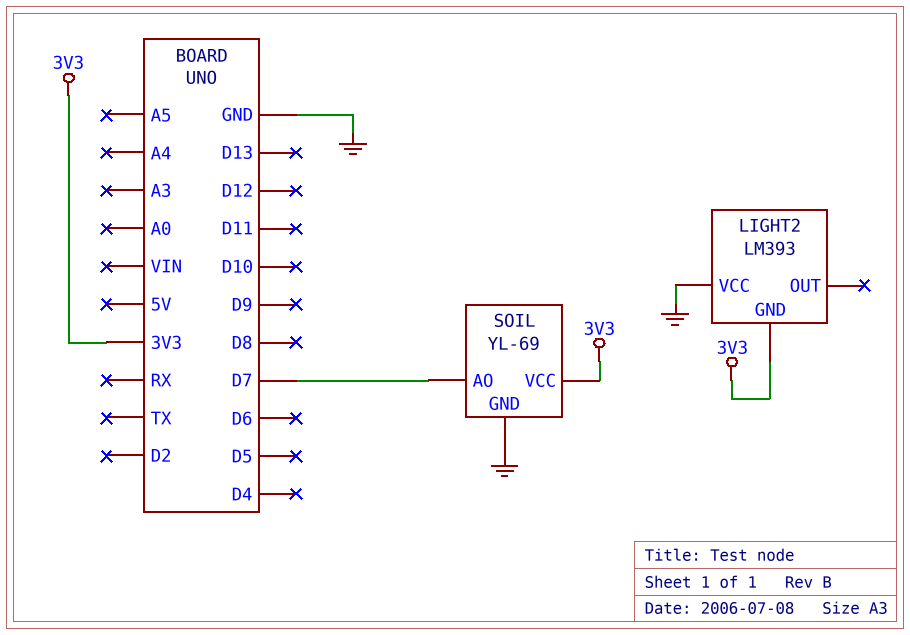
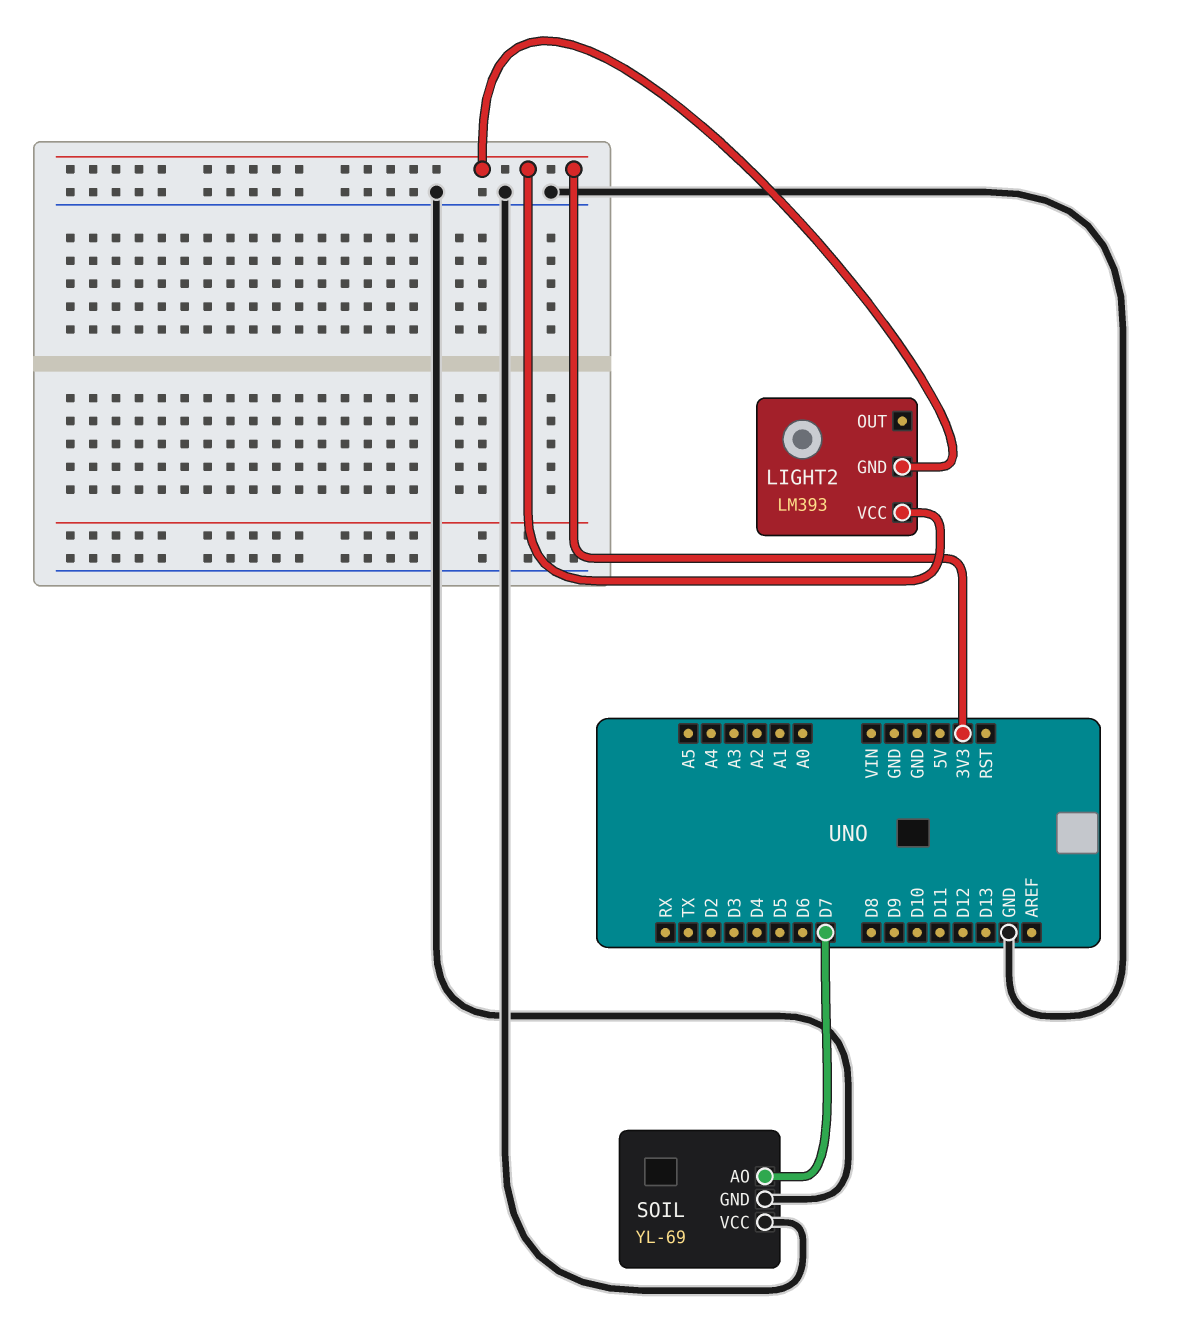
LIGHT2 pin VCC: GND -> 3V3
SOIL pin VCC: 3V3 -> GND

